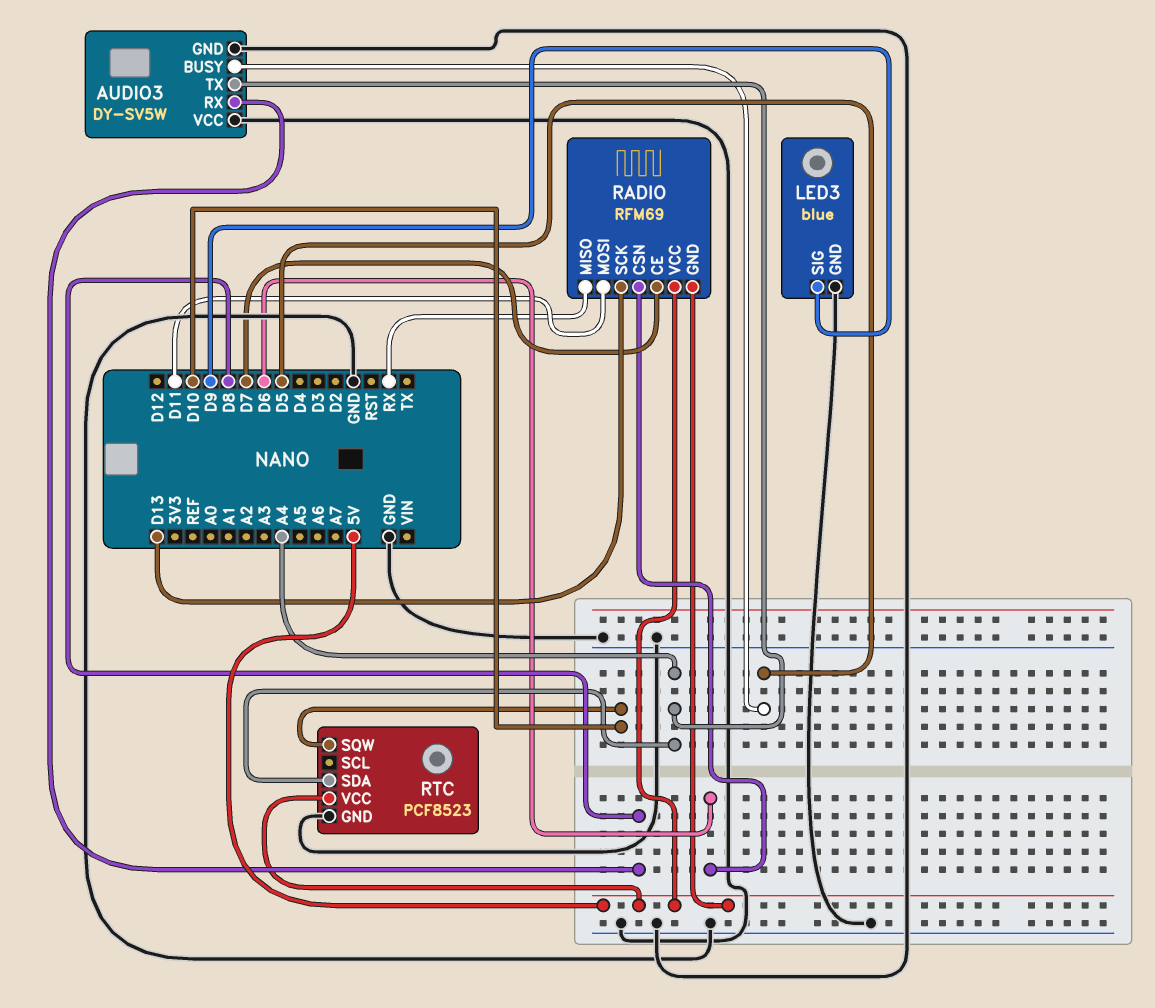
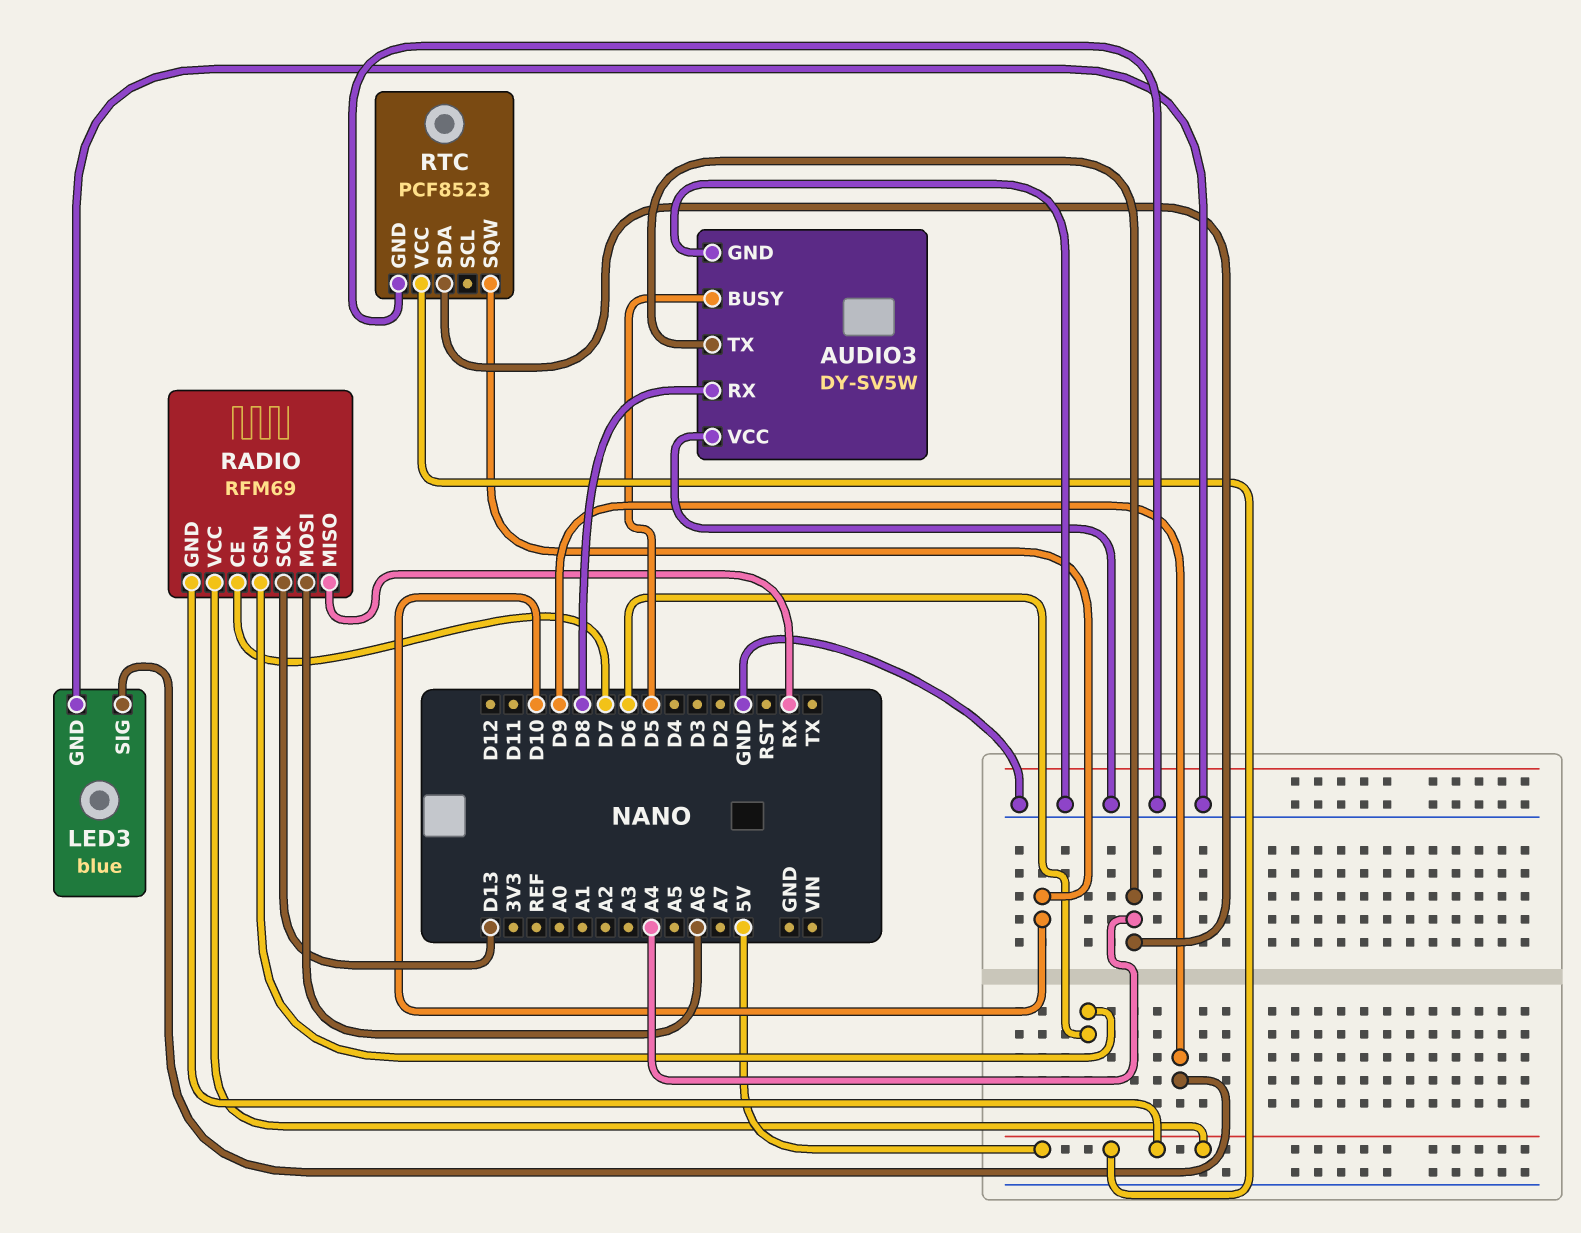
RADIO pin MOSI: D11 -> A6

